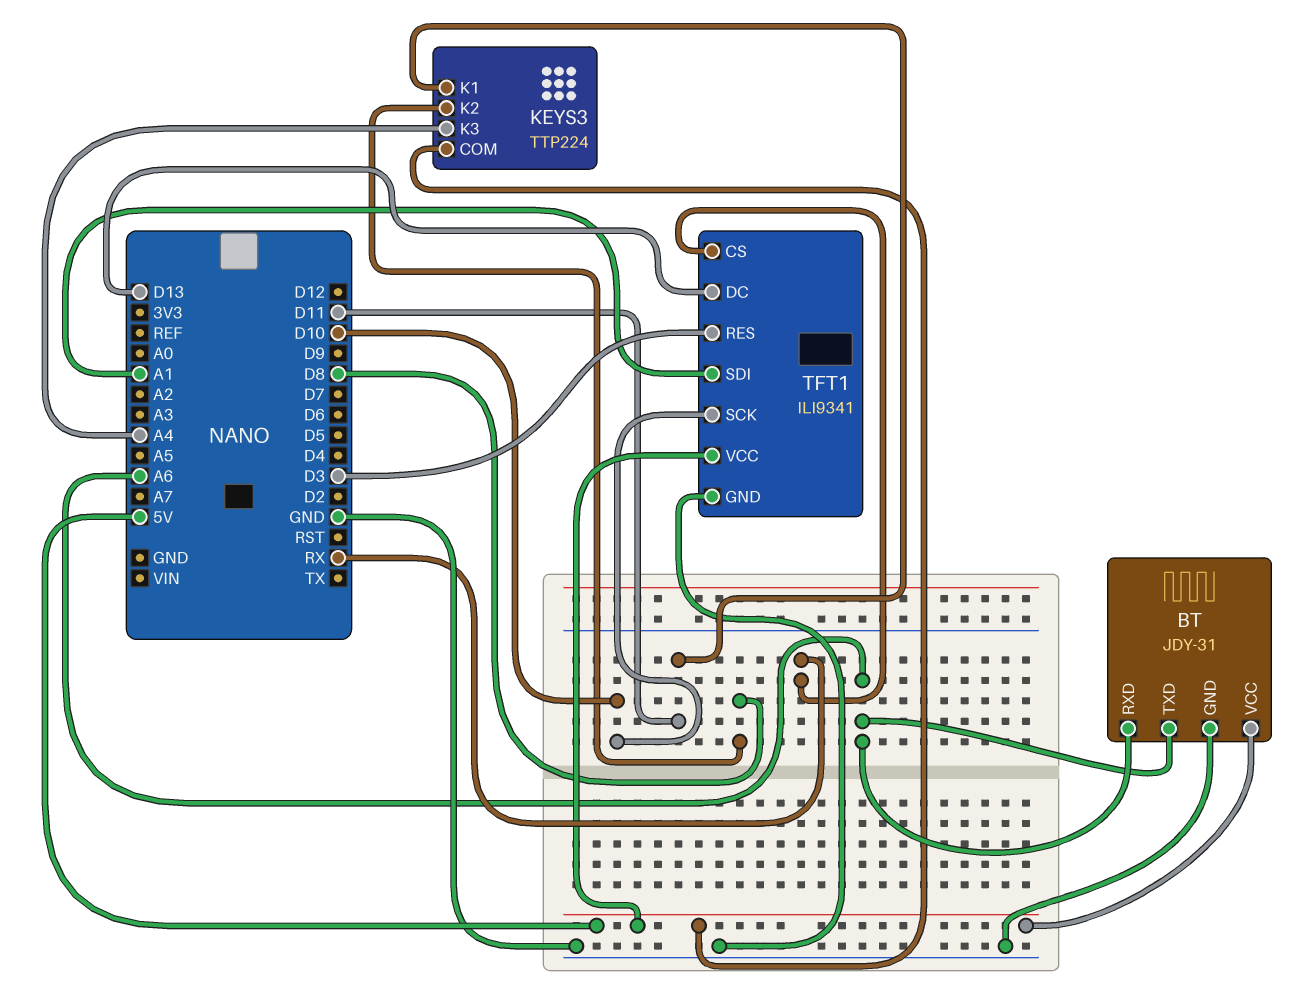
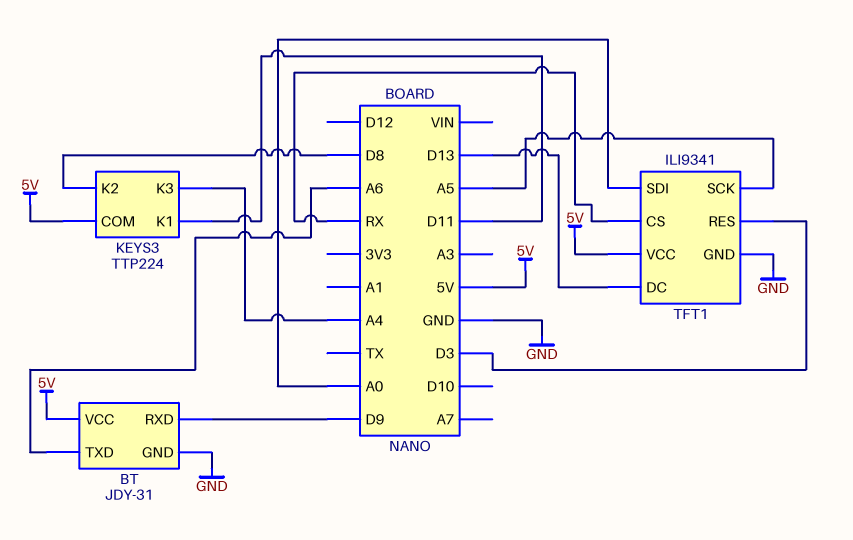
BT pin RXD: A6 -> D9
TFT1 pin SCK: D10 -> A5
TFT1 pin SDI: A1 -> A0

